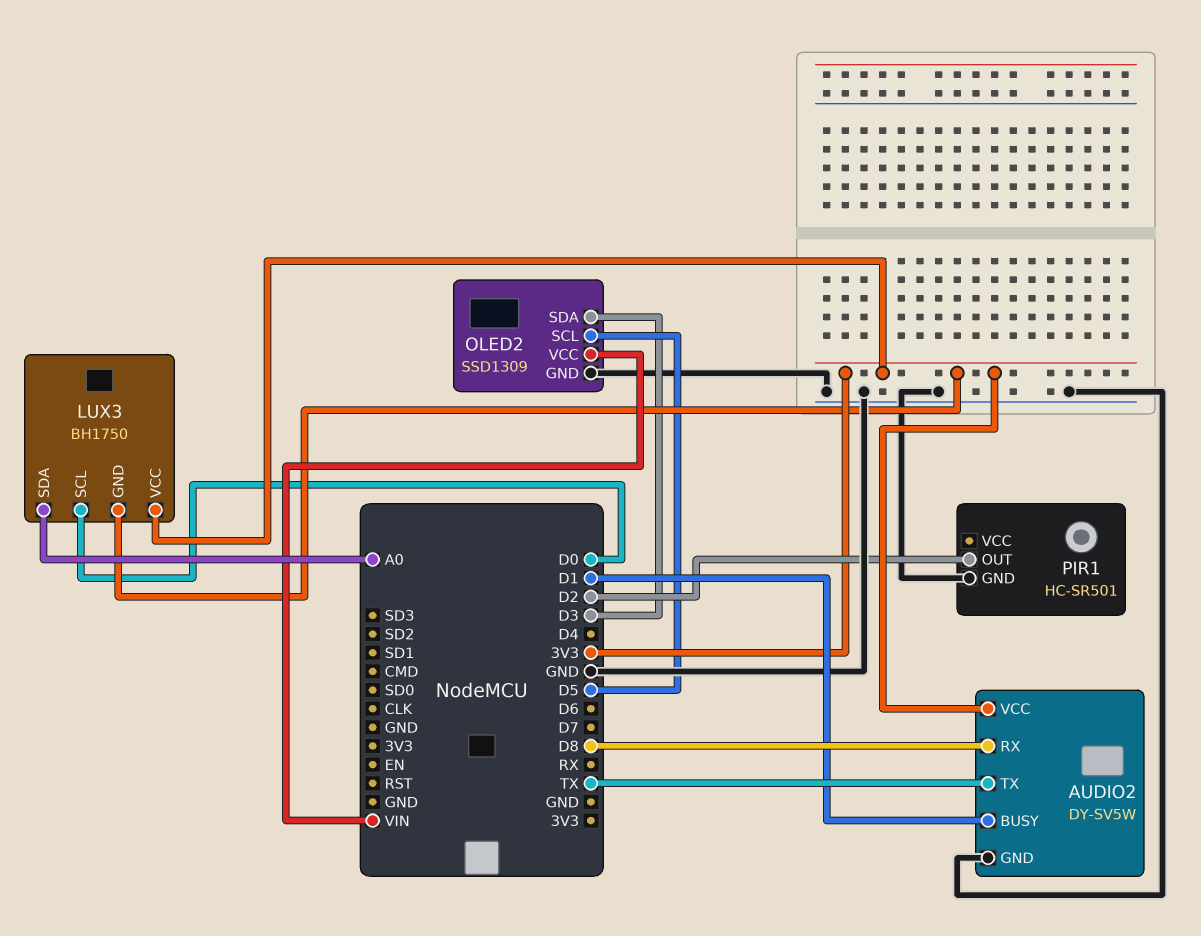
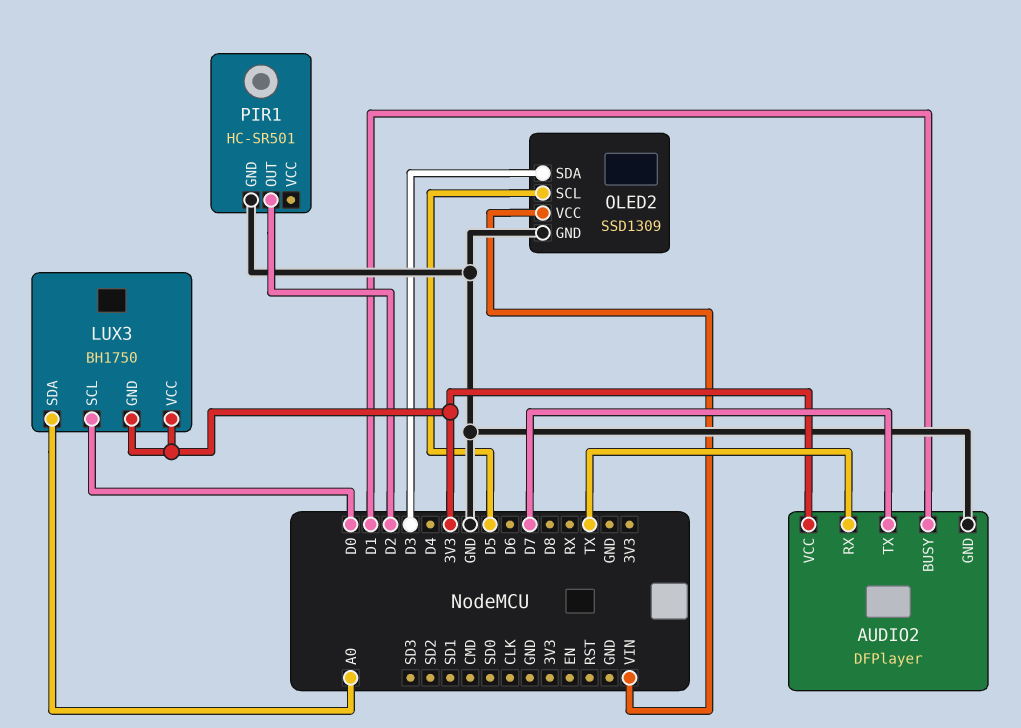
AUDIO2: DY-SV5W -> DFPlayer
AUDIO2 pin RX: D8 -> TX
AUDIO2 pin TX: TX -> D7

